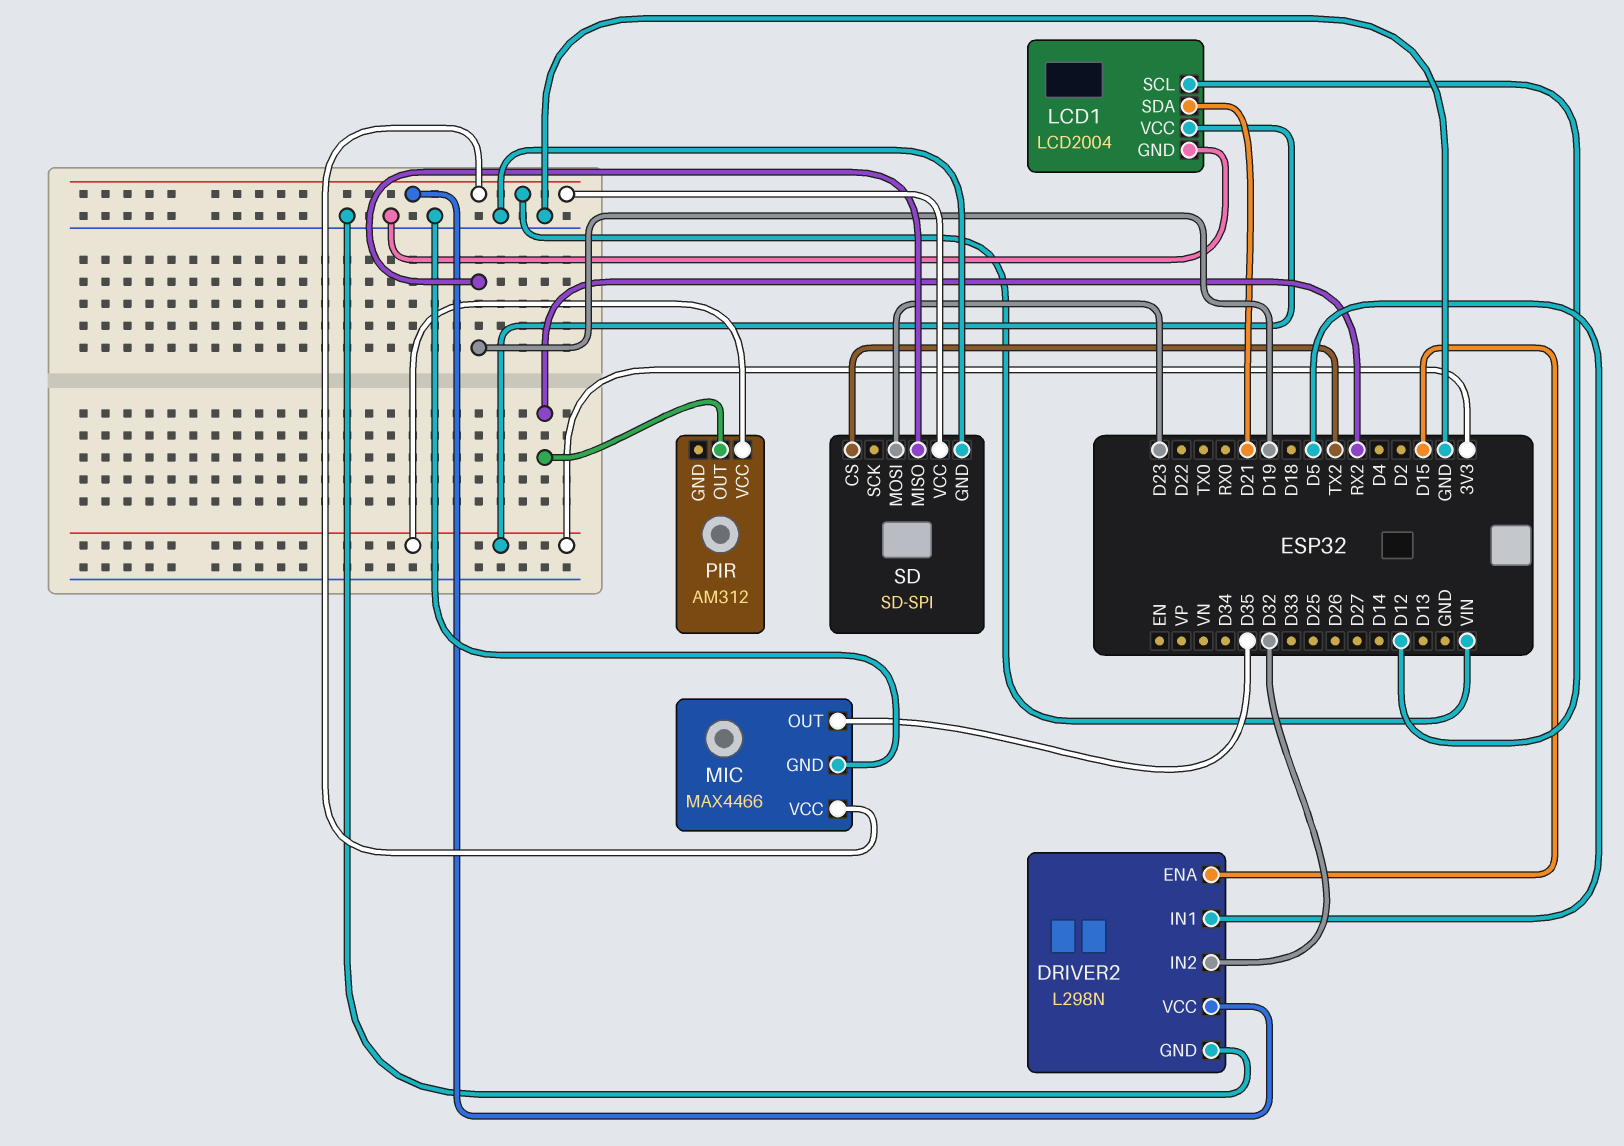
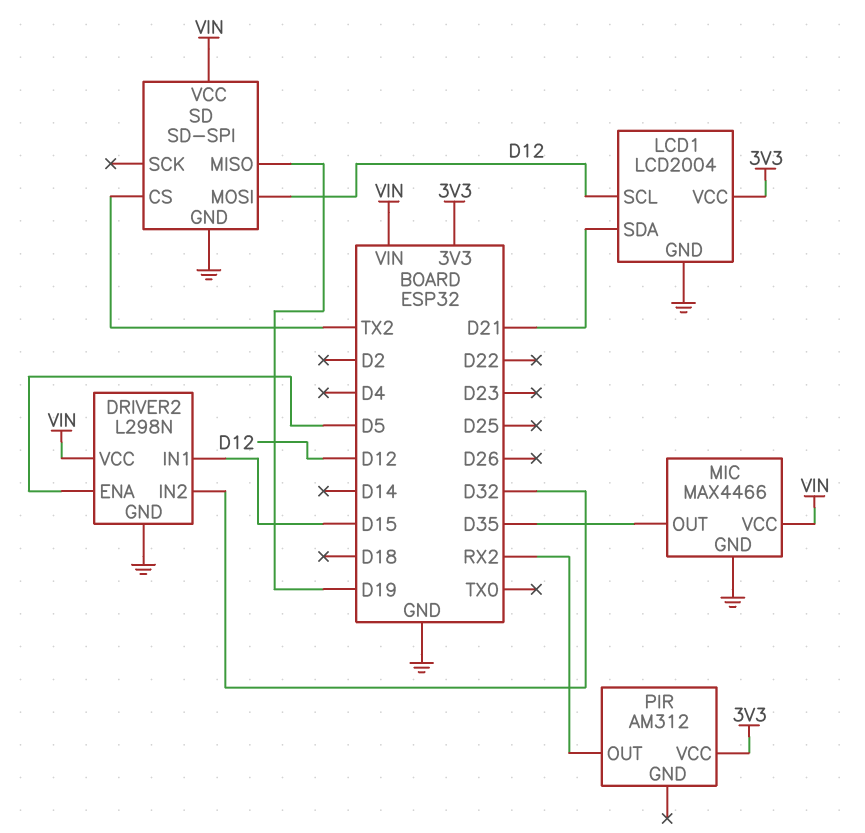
DRIVER2 pin ENA: D15 -> D5
DRIVER2 pin IN1: D5 -> D15
SD pin MOSI: D23 -> D12

